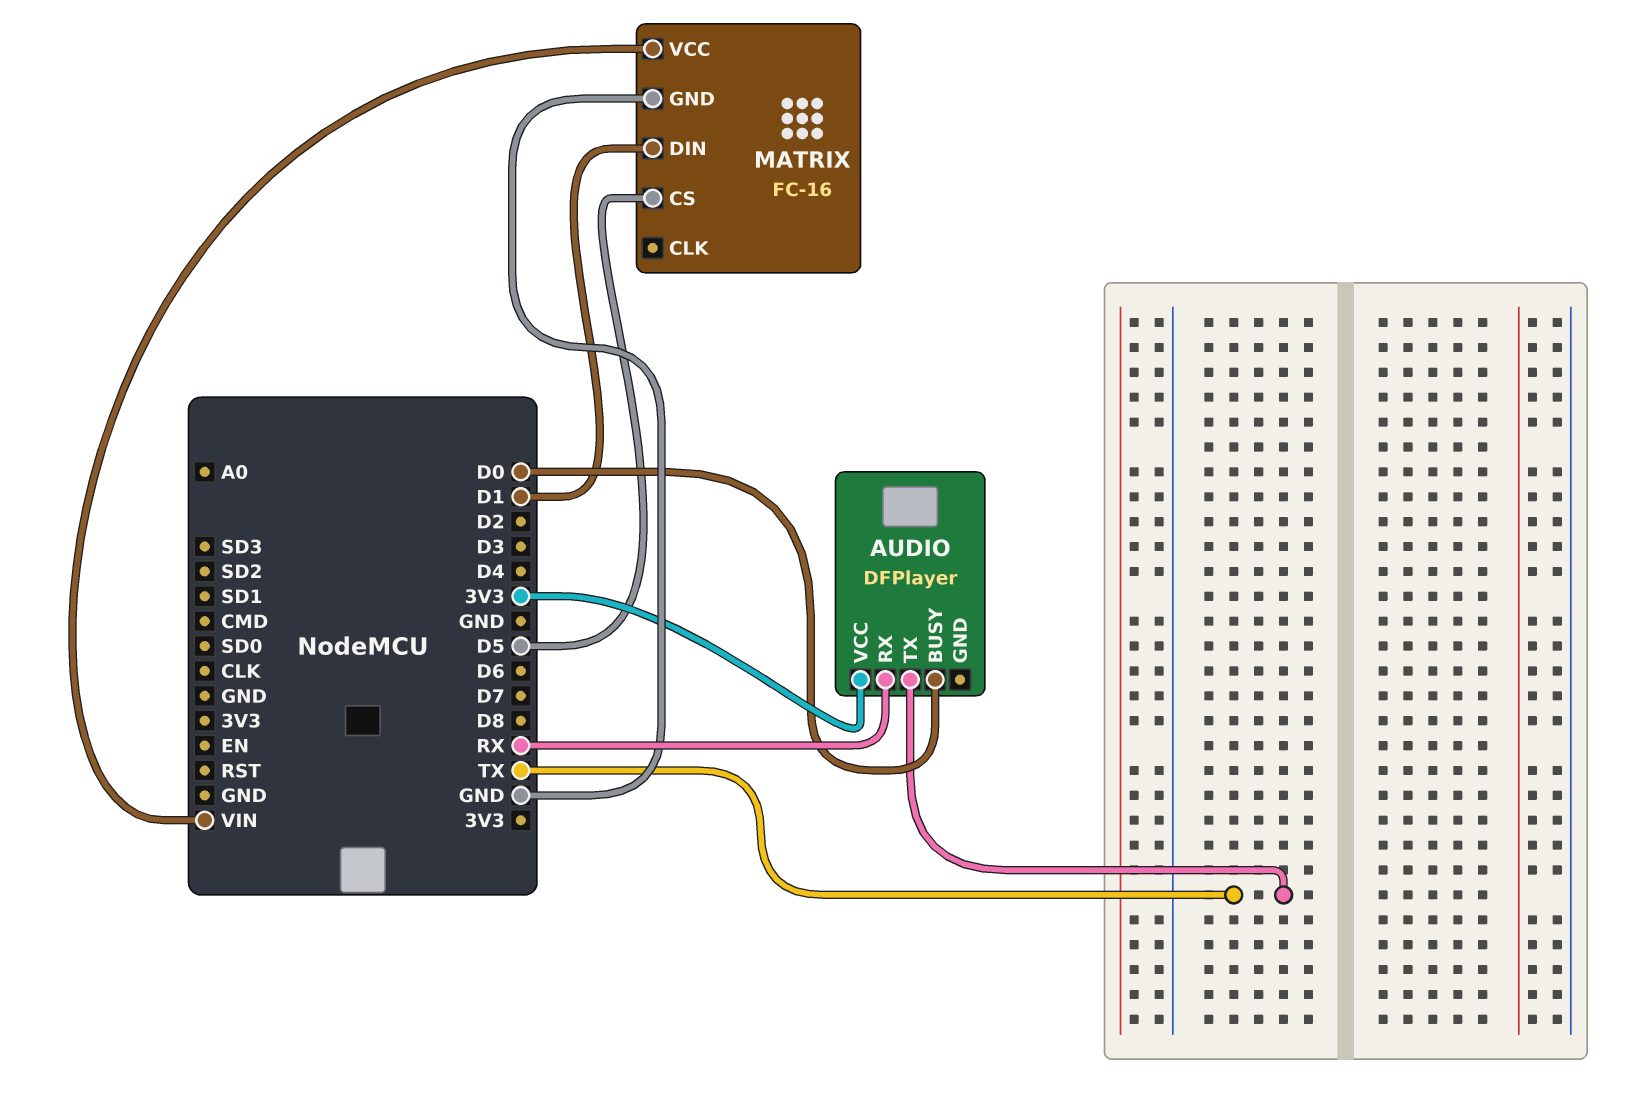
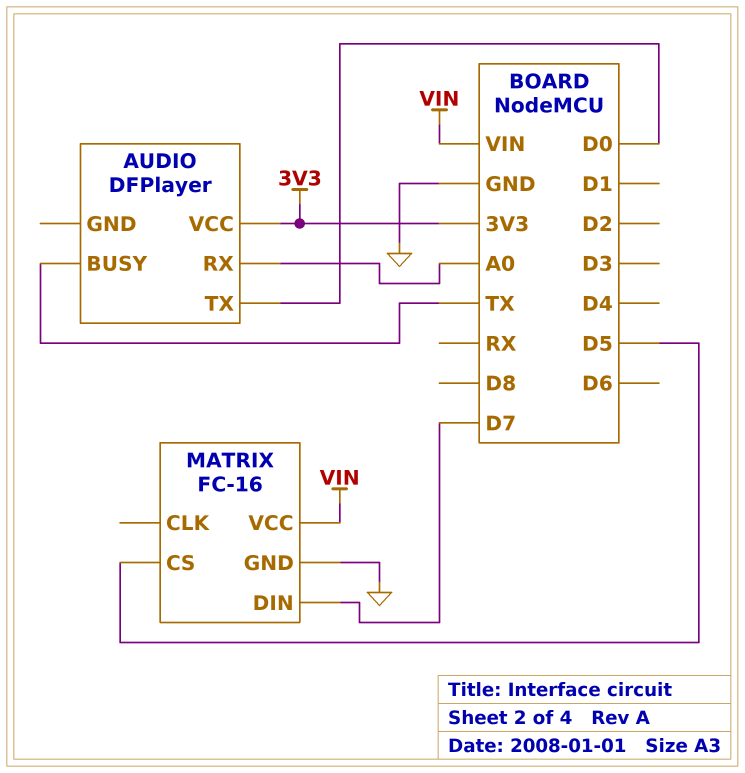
AUDIO pin BUSY: D0 -> TX
AUDIO pin RX: RX -> A0
AUDIO pin TX: TX -> D0
MATRIX pin DIN: D1 -> D7

